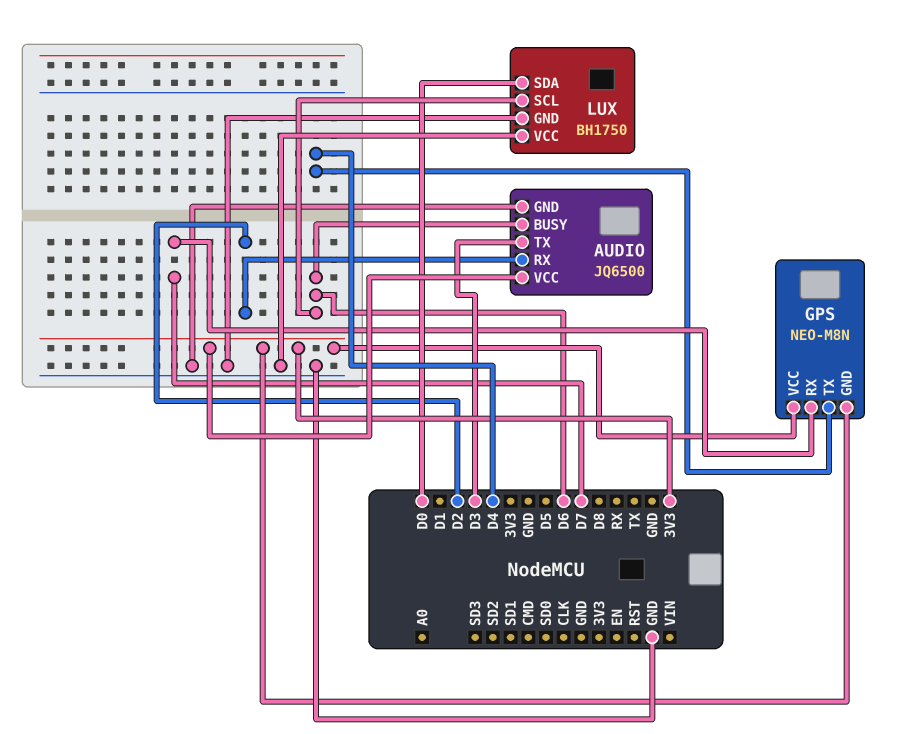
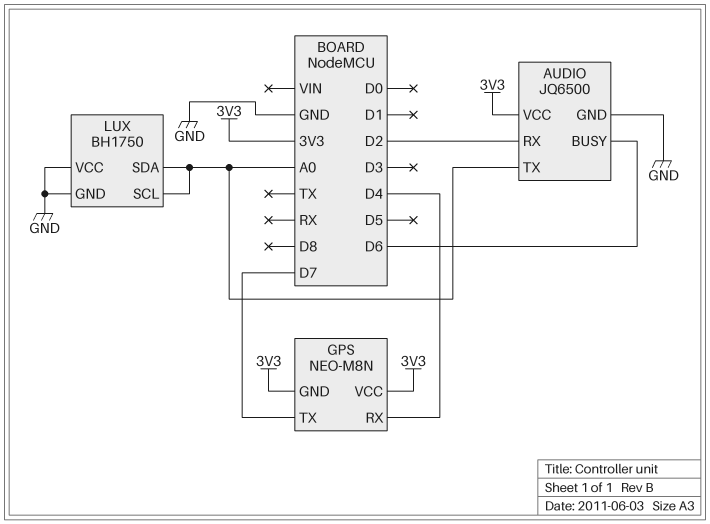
AUDIO pin TX: D3 -> A0
GPS pin RX: D7 -> D4
GPS pin TX: D4 -> D7
LUX pin SCL: D6 -> A0
LUX pin SDA: D0 -> A0

